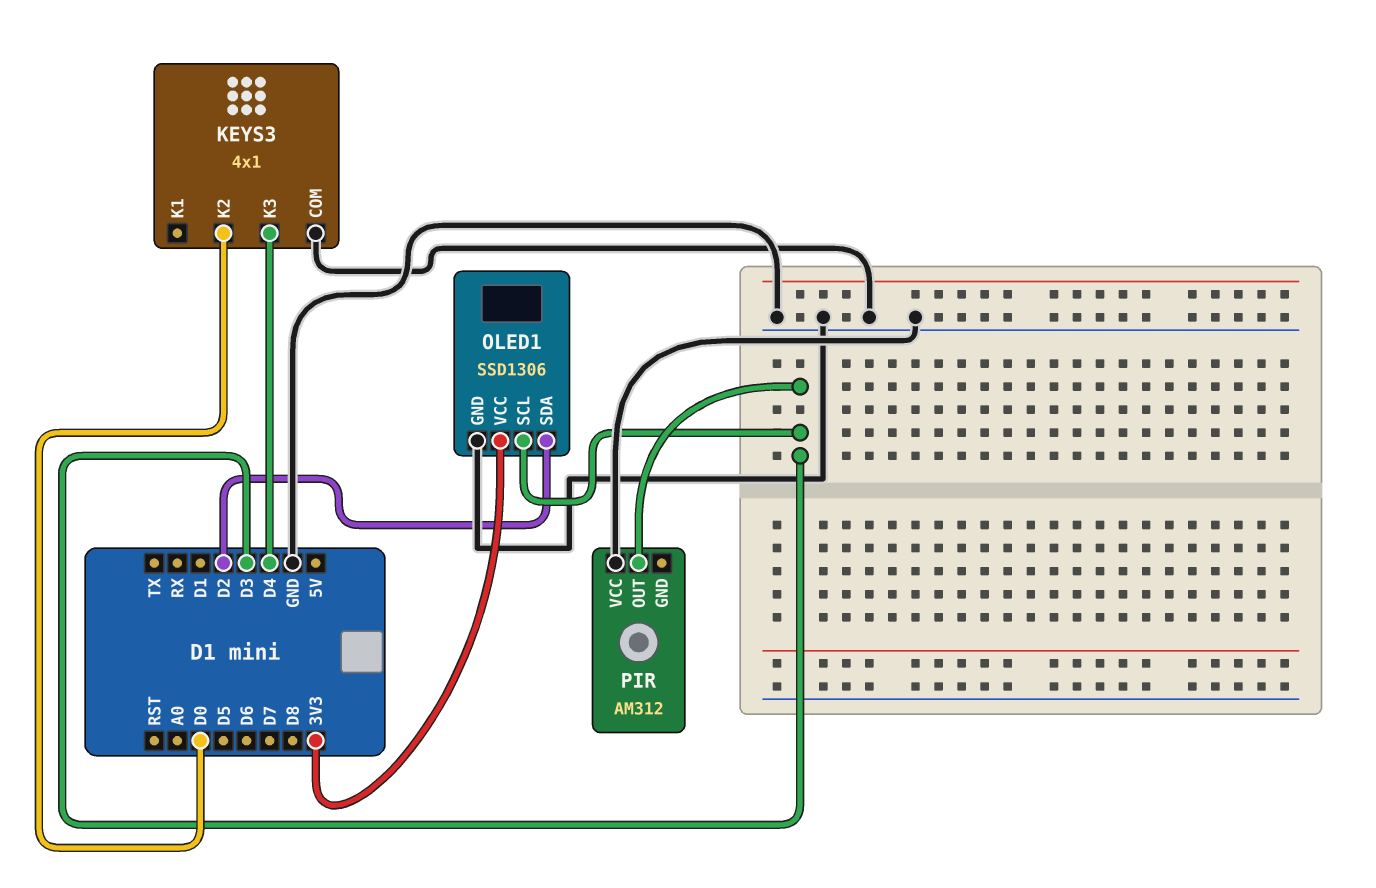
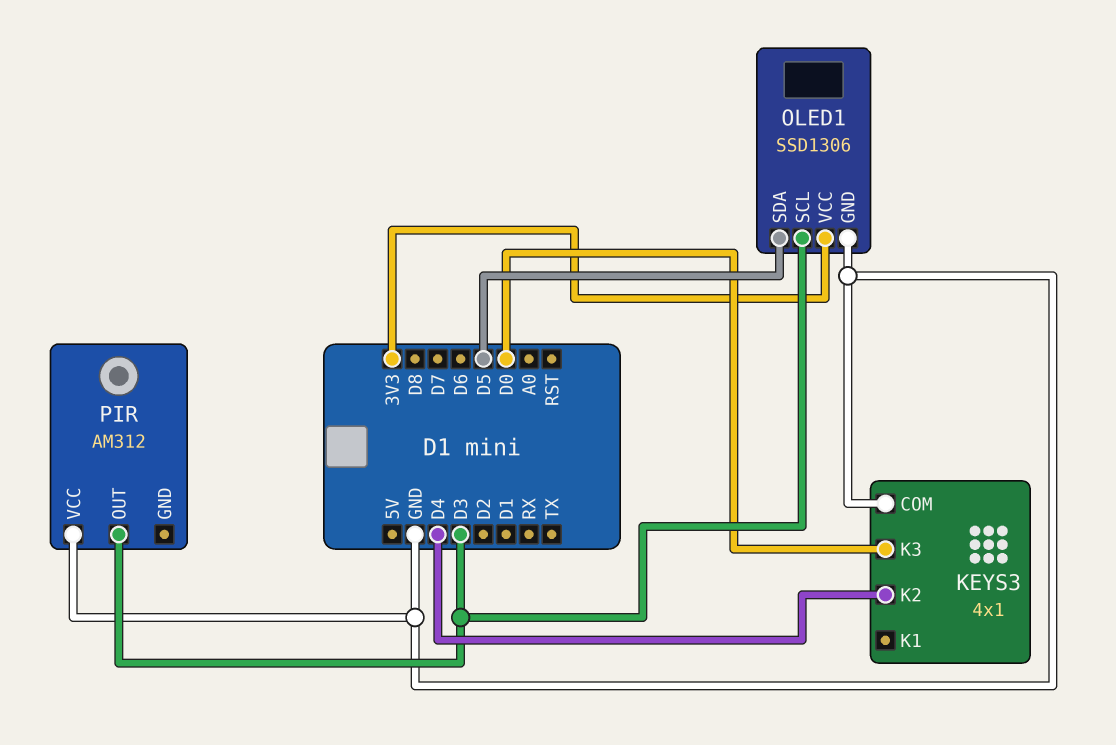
KEYS3 pin K2: D0 -> D4
KEYS3 pin K3: D4 -> D0
OLED1 pin SDA: D2 -> D5

